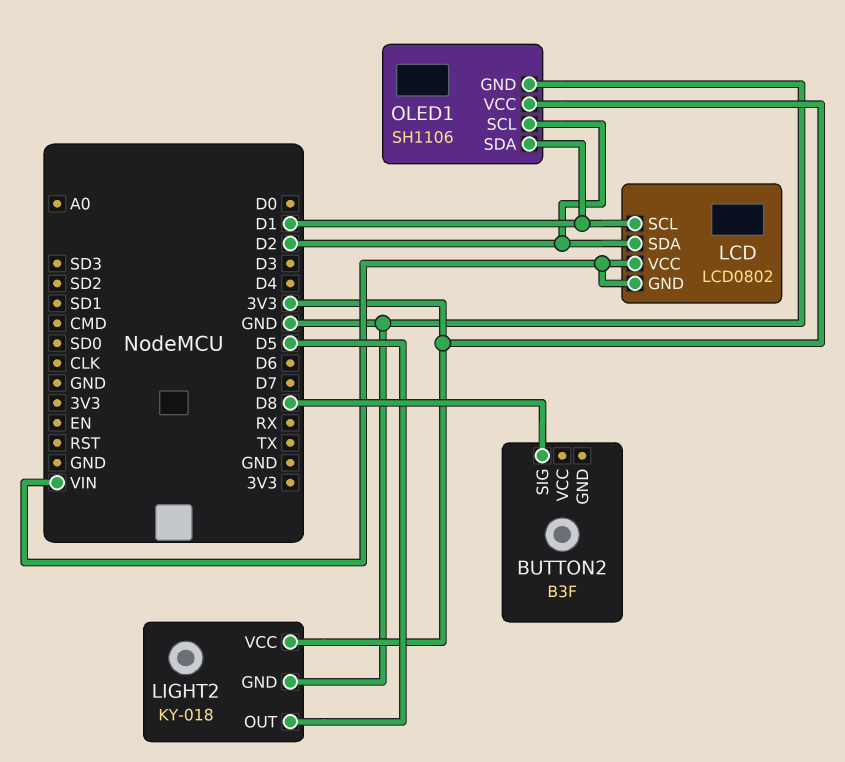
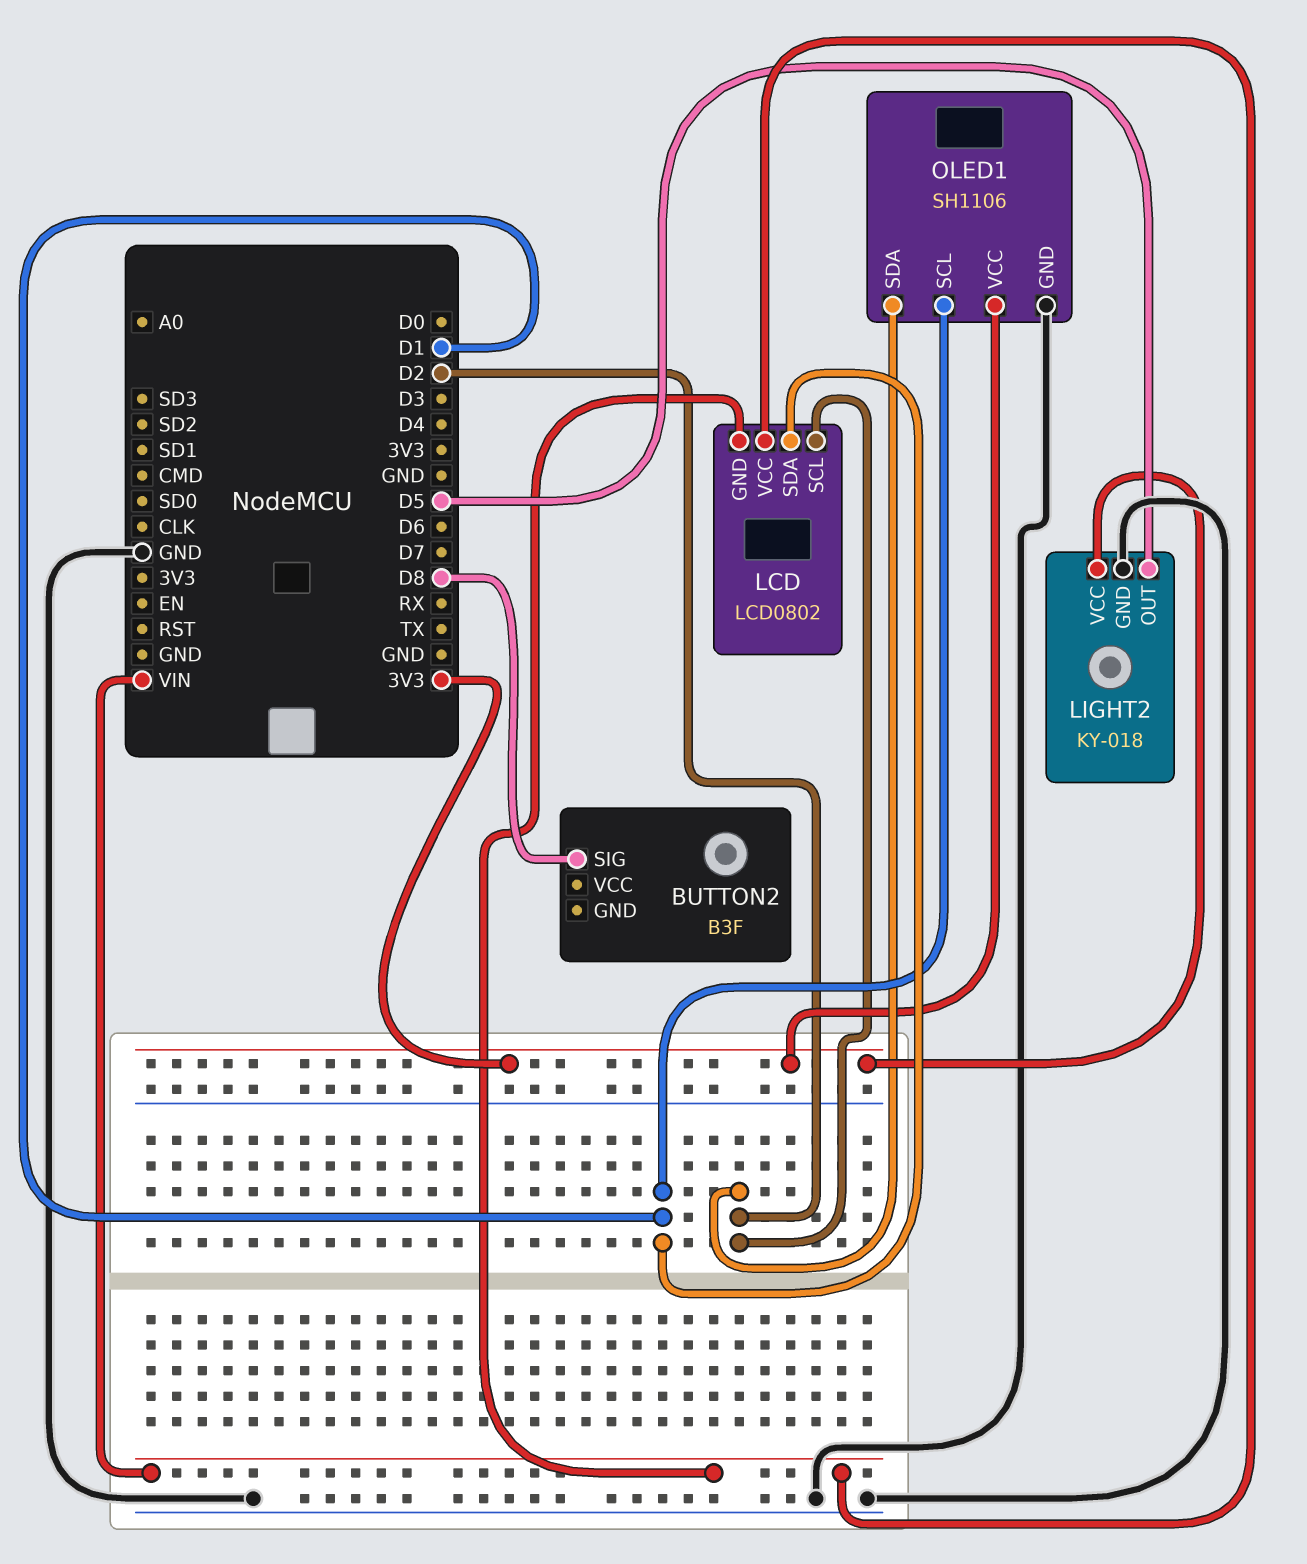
LCD pin SCL: D1 -> D2
LCD pin SDA: D2 -> D1
OLED1 pin SCL: D2 -> D1
OLED1 pin SDA: D1 -> D2

